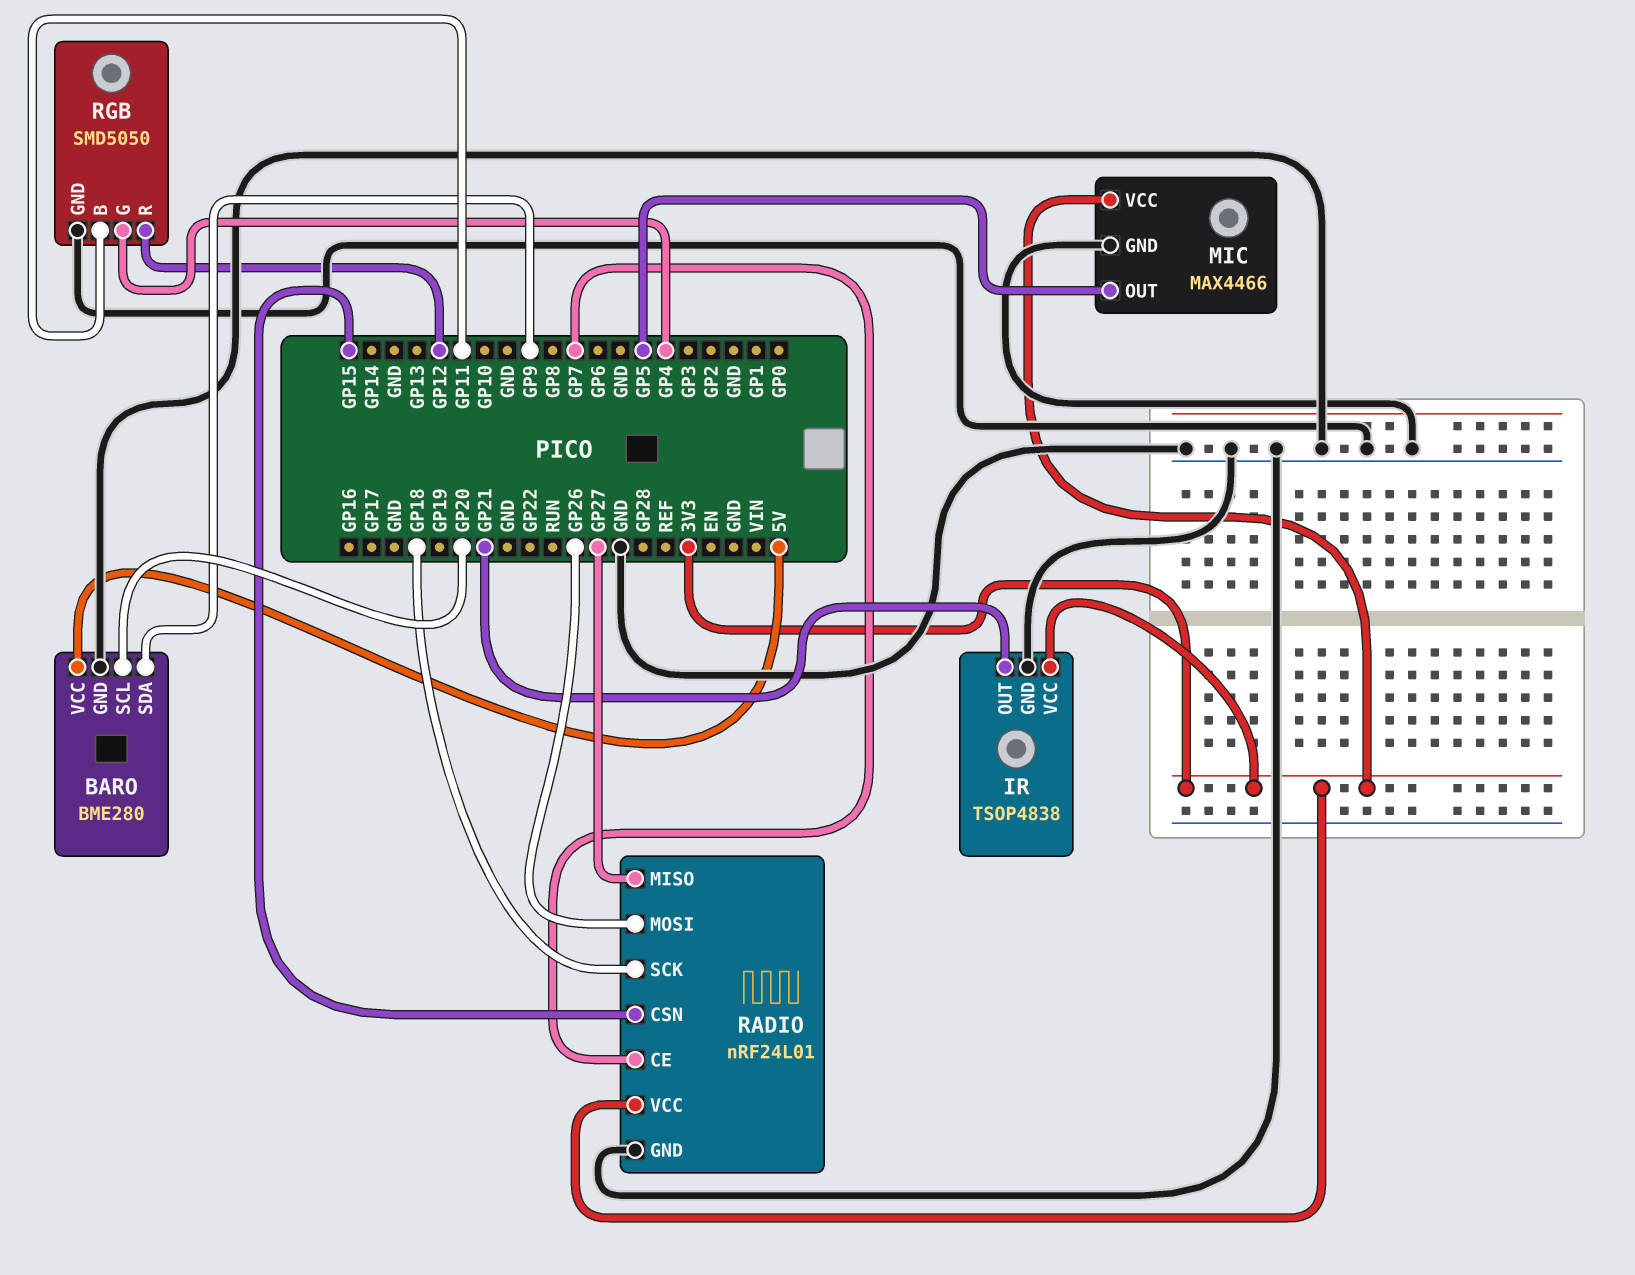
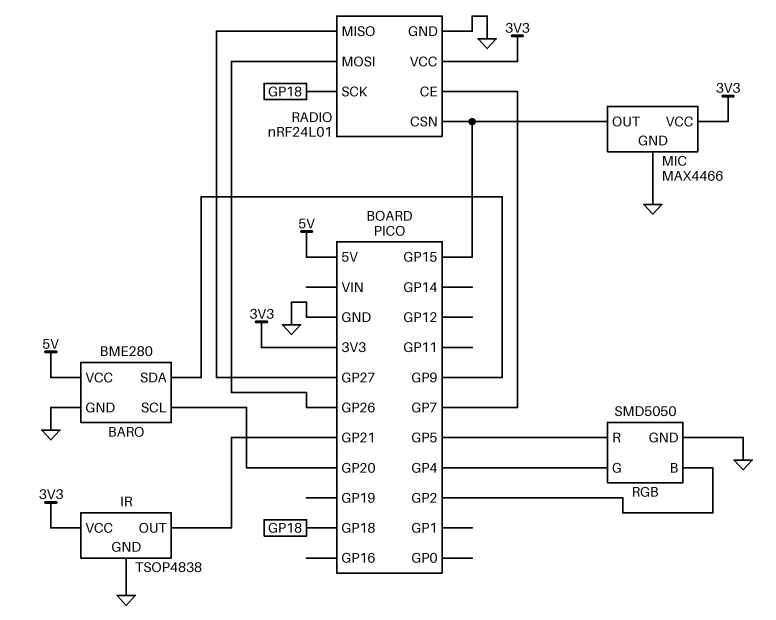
MIC pin OUT: GP5 -> GP15
RGB pin B: GP11 -> GP2
RGB pin R: GP12 -> GP5

